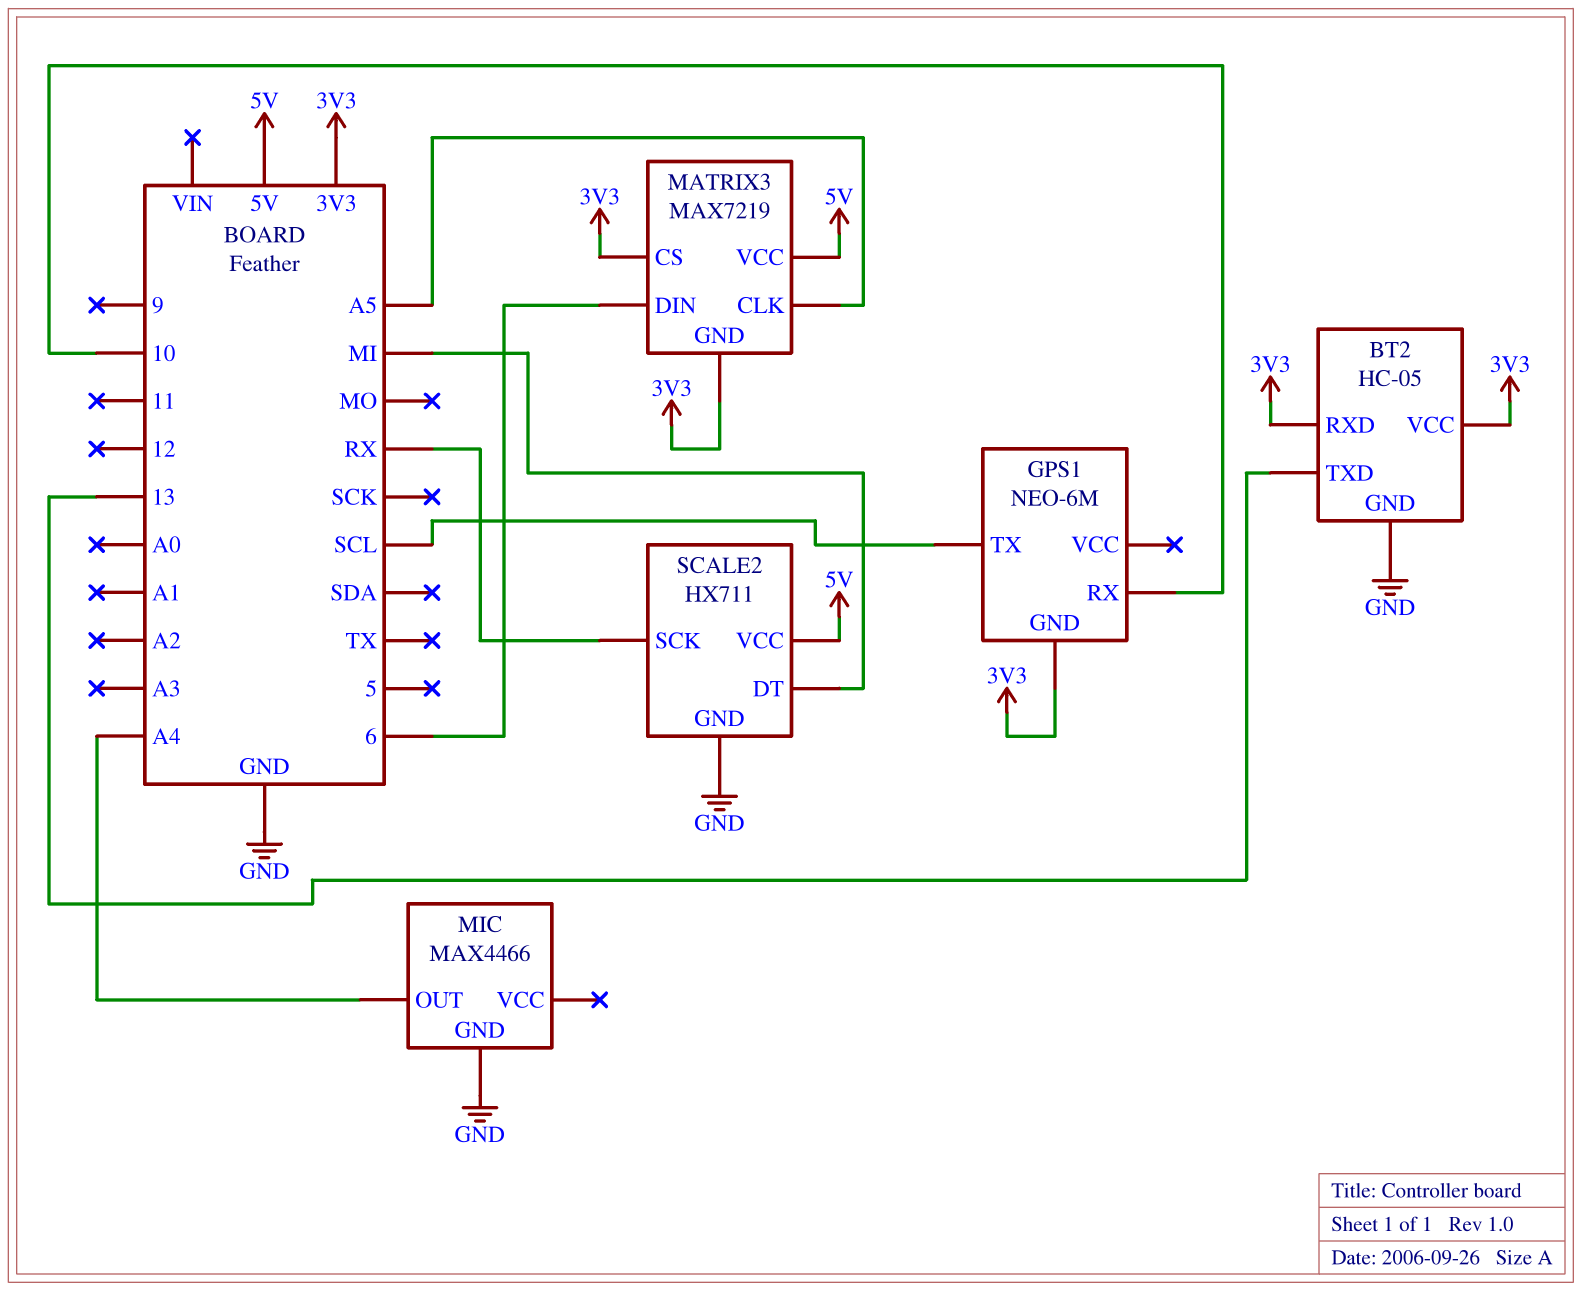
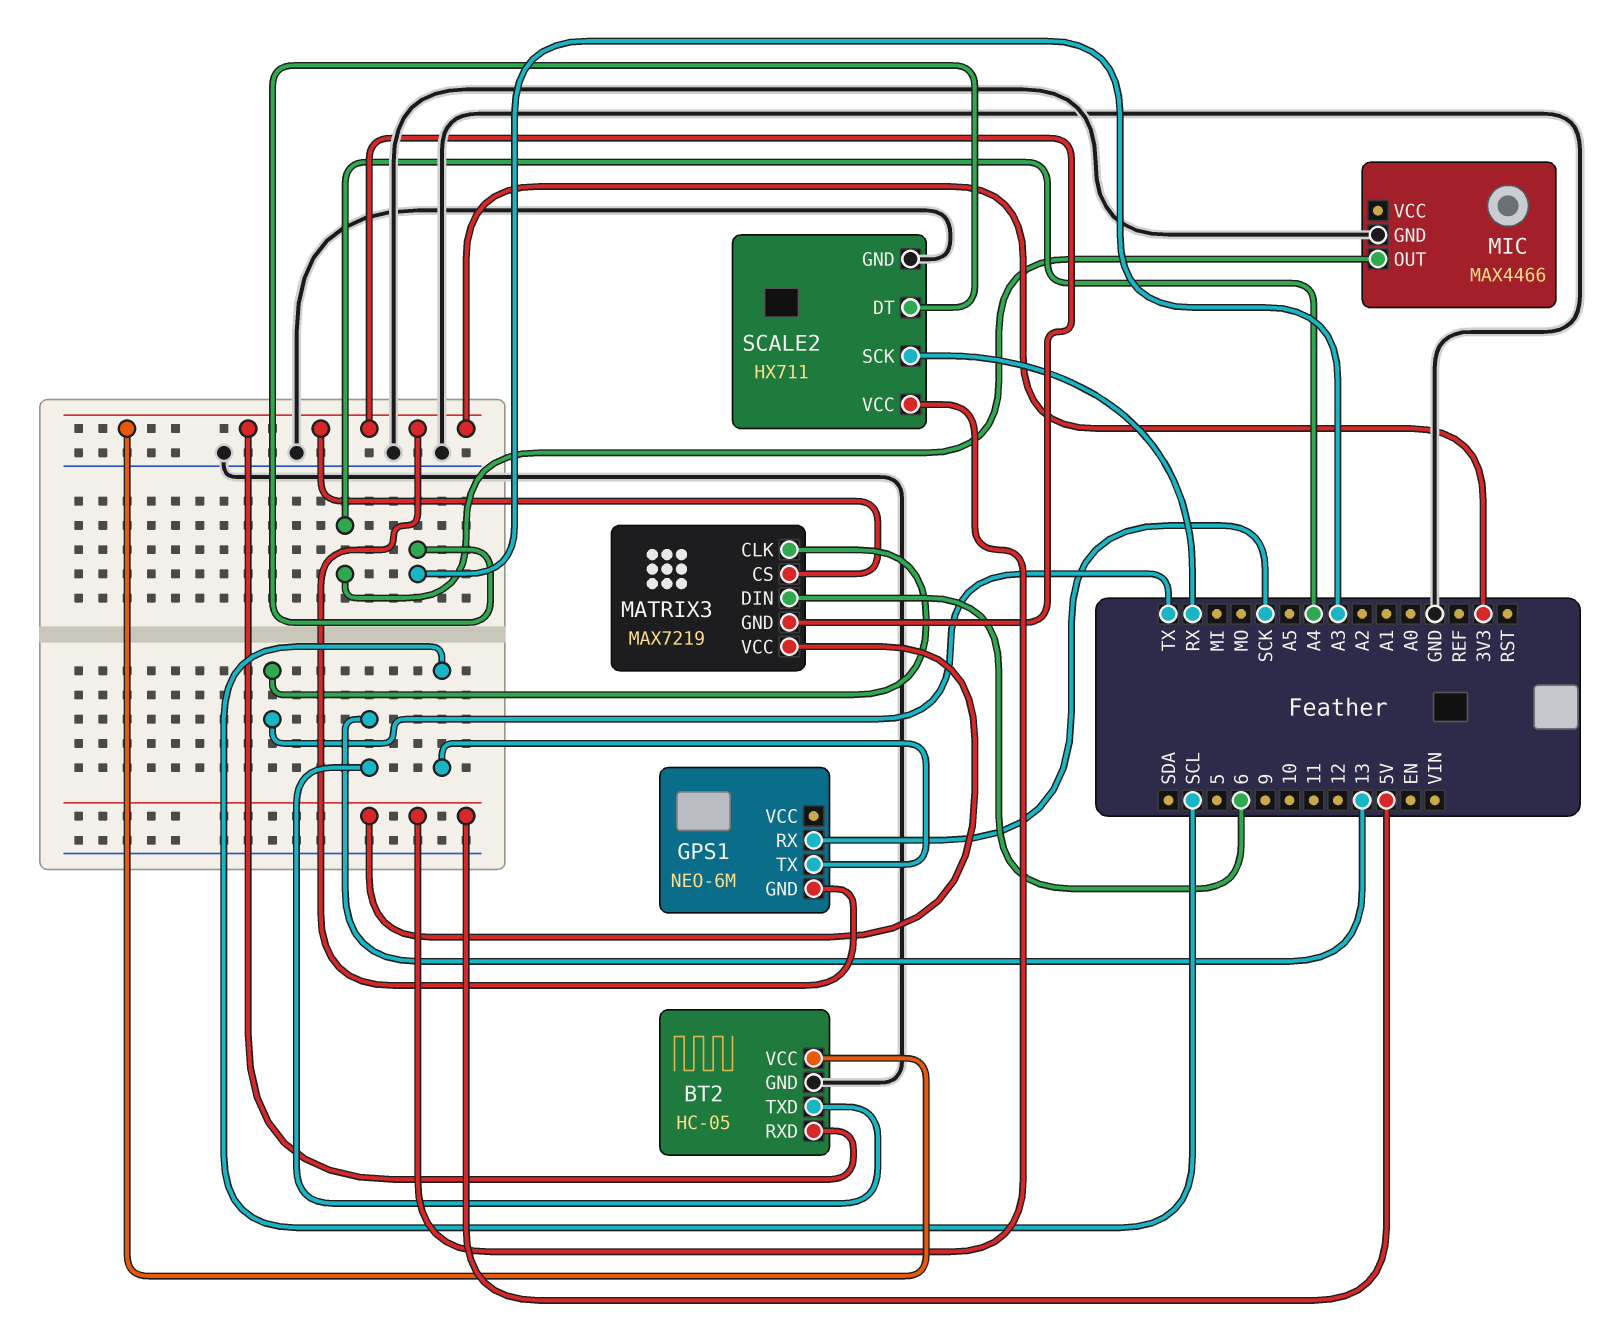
GPS1 pin RX: 10 -> SCK
MATRIX3 pin CLK: A5 -> TX
SCALE2 pin DT: MI -> A3

